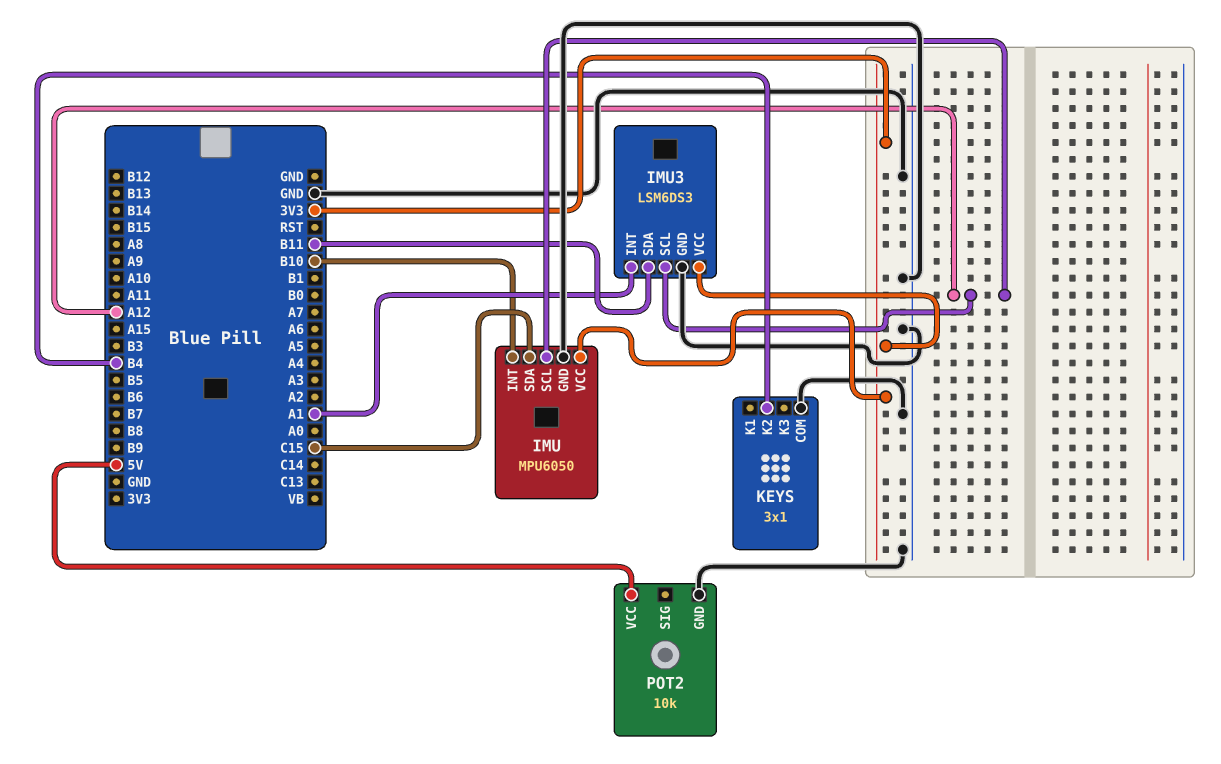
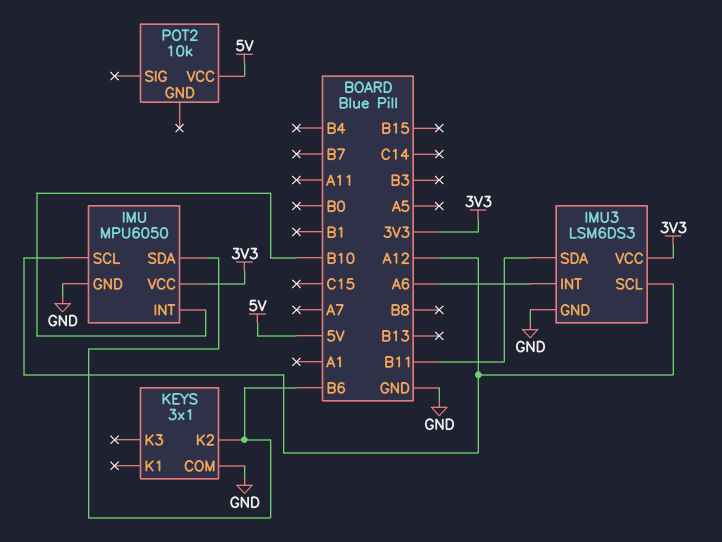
IMU pin SDA: C15 -> B6
IMU3 pin INT: A1 -> A6
KEYS pin K2: B4 -> B6
POT2 pin GND: GND -> none

